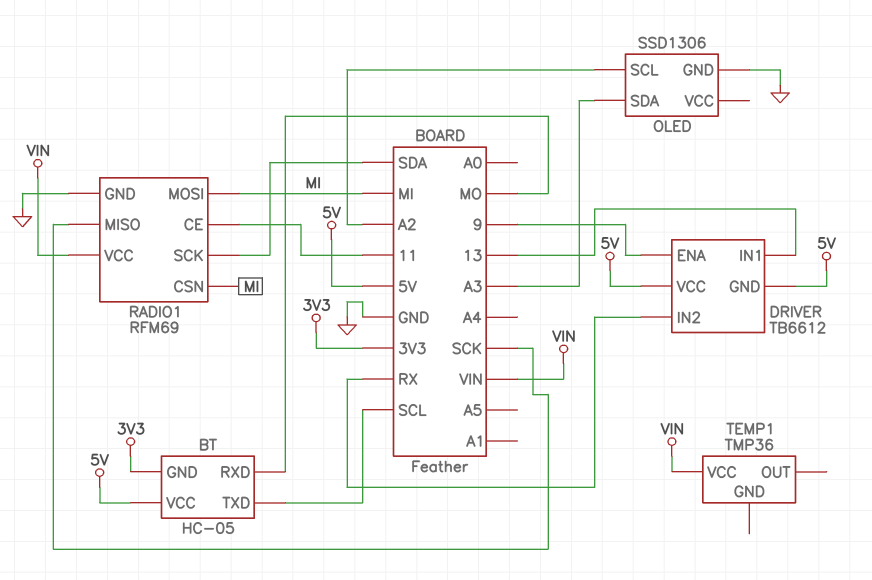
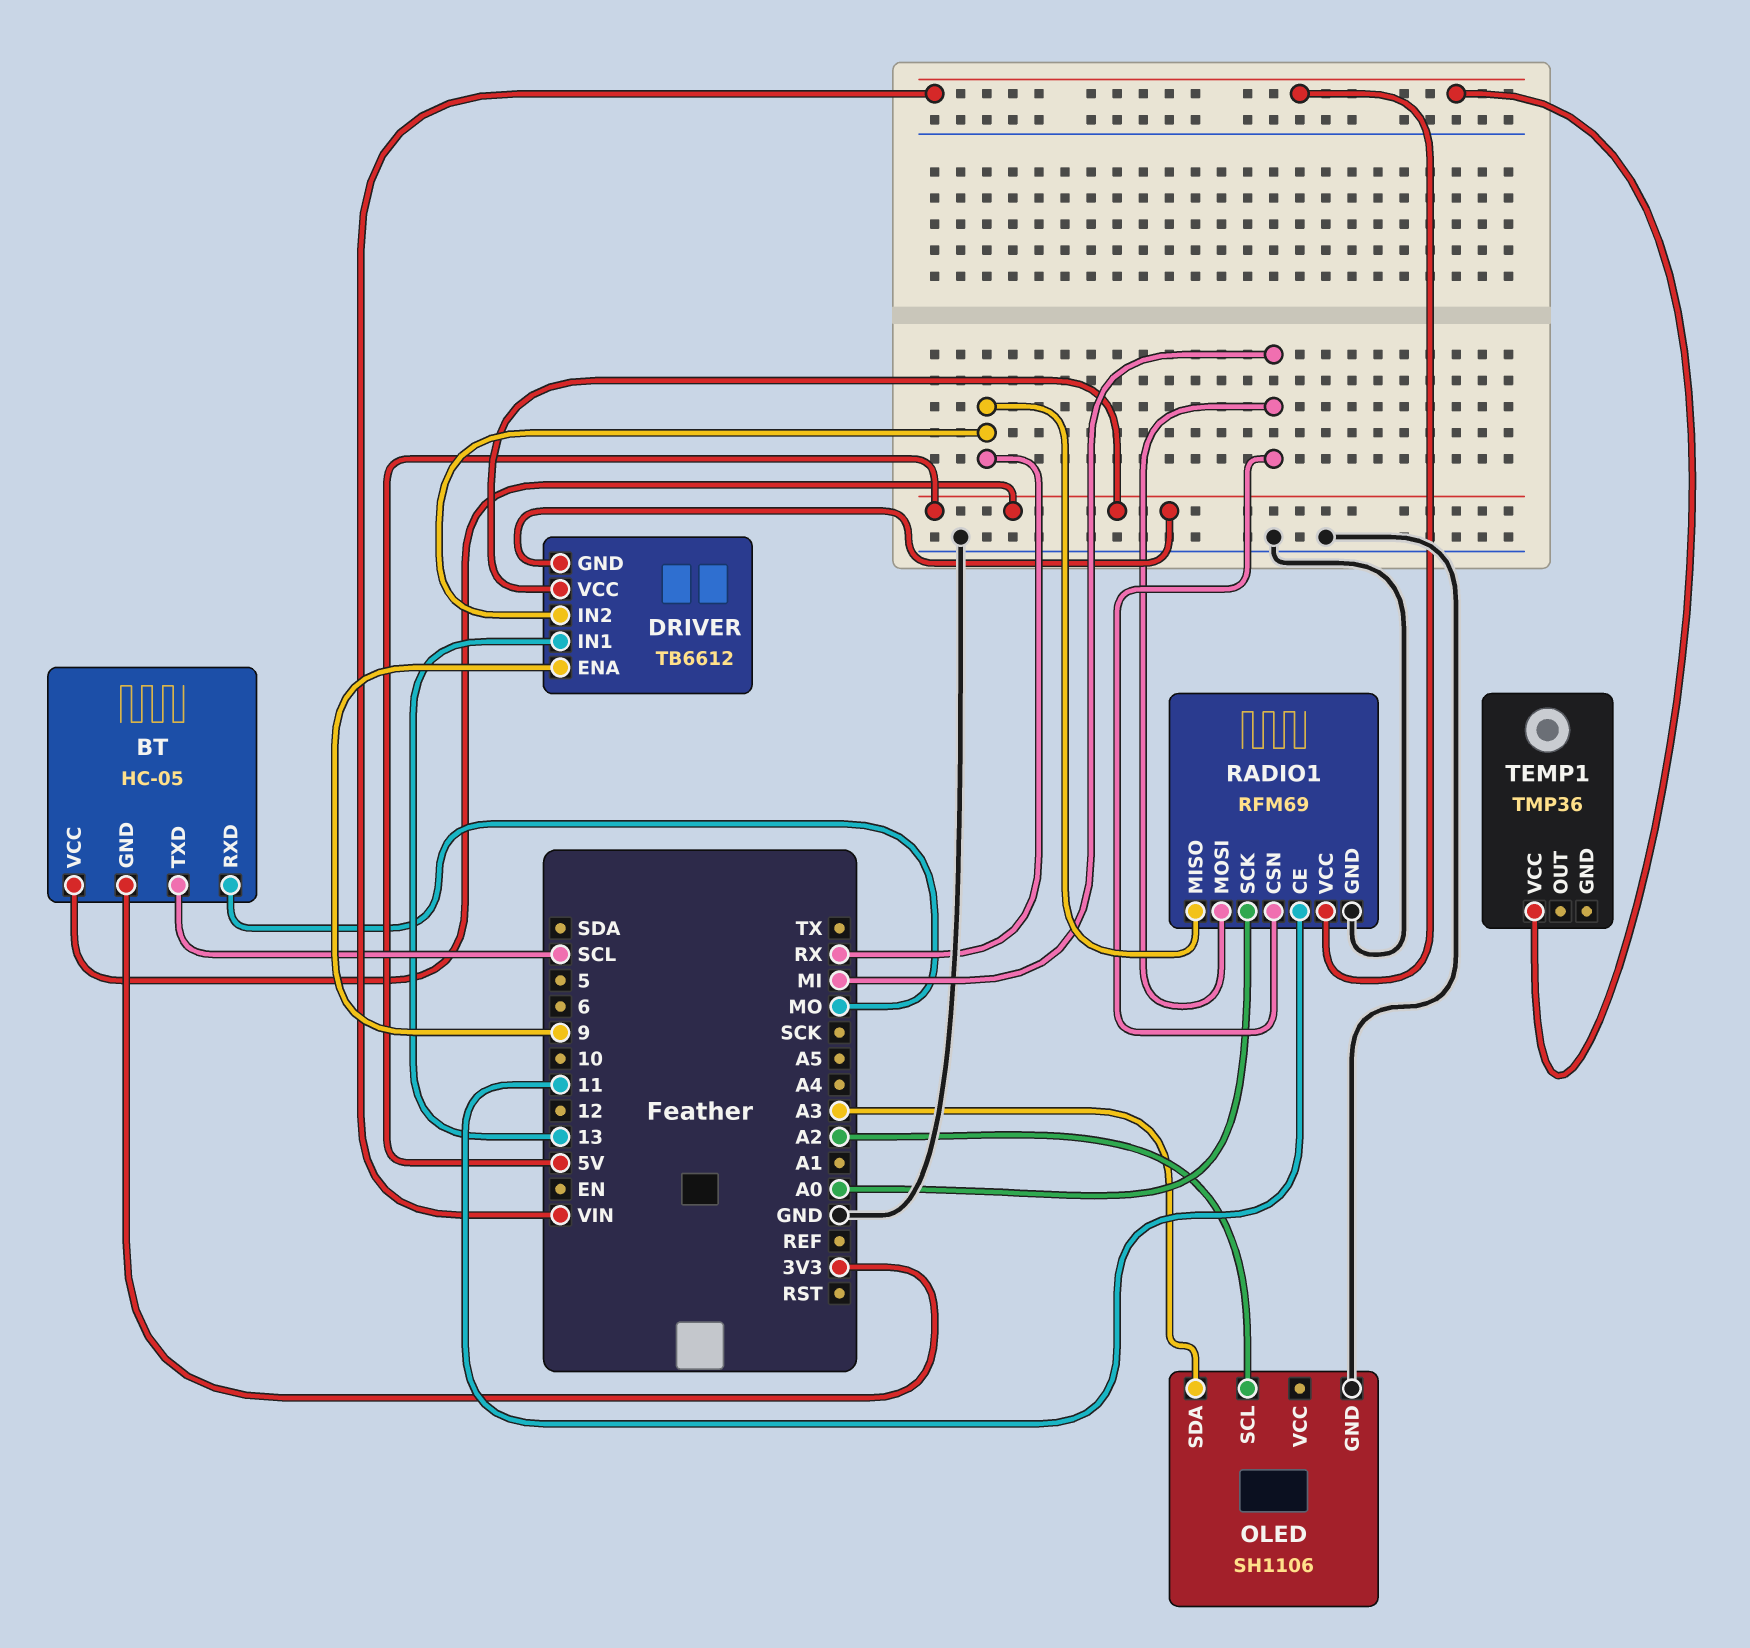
OLED: SSD1306 -> SH1106
RADIO1 pin MISO: SCK -> RX
RADIO1 pin SCK: SDA -> A0

